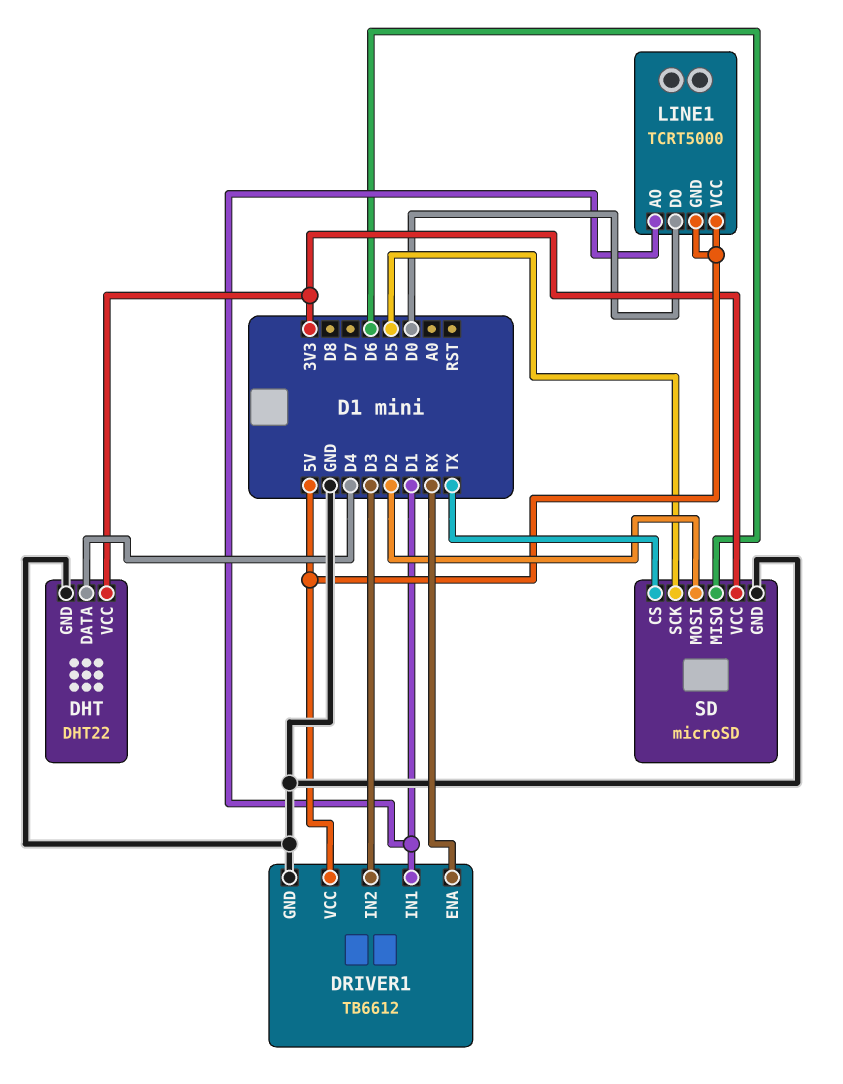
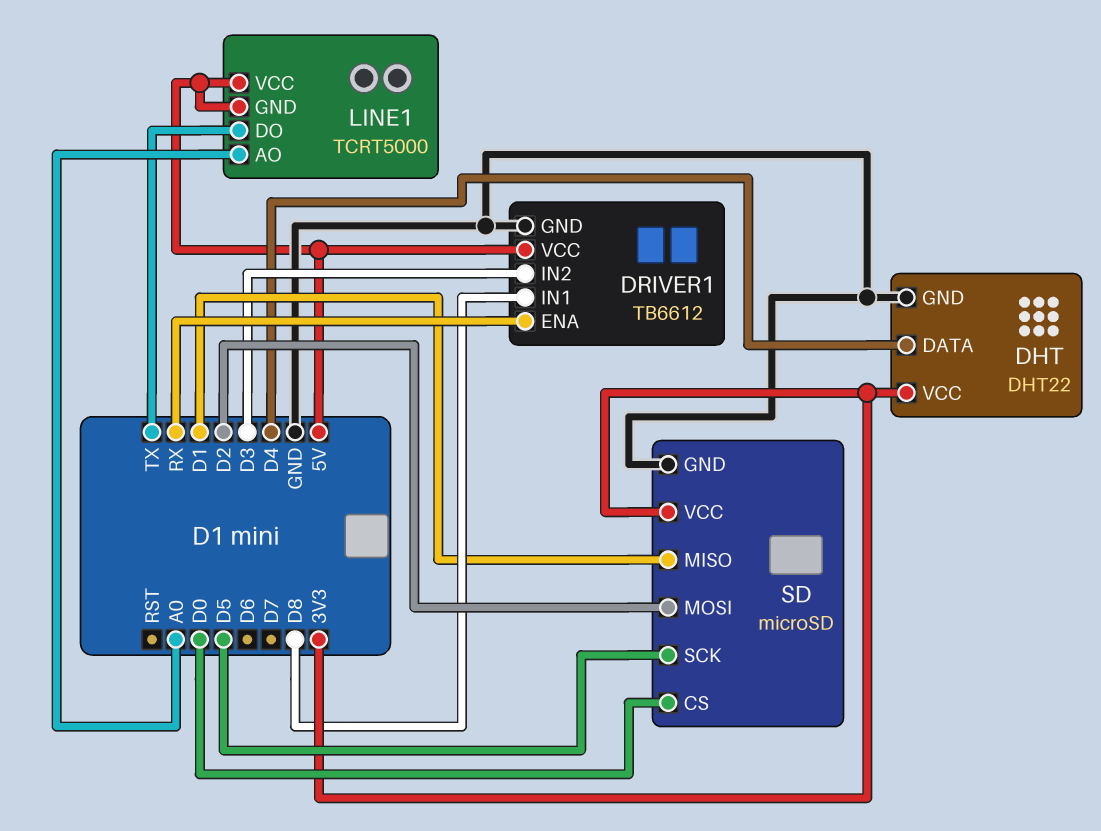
DRIVER1 pin IN1: D1 -> D8
LINE1 pin AO: D1 -> A0
LINE1 pin DO: D0 -> TX
SD pin CS: TX -> D0
SD pin MISO: D6 -> D1

